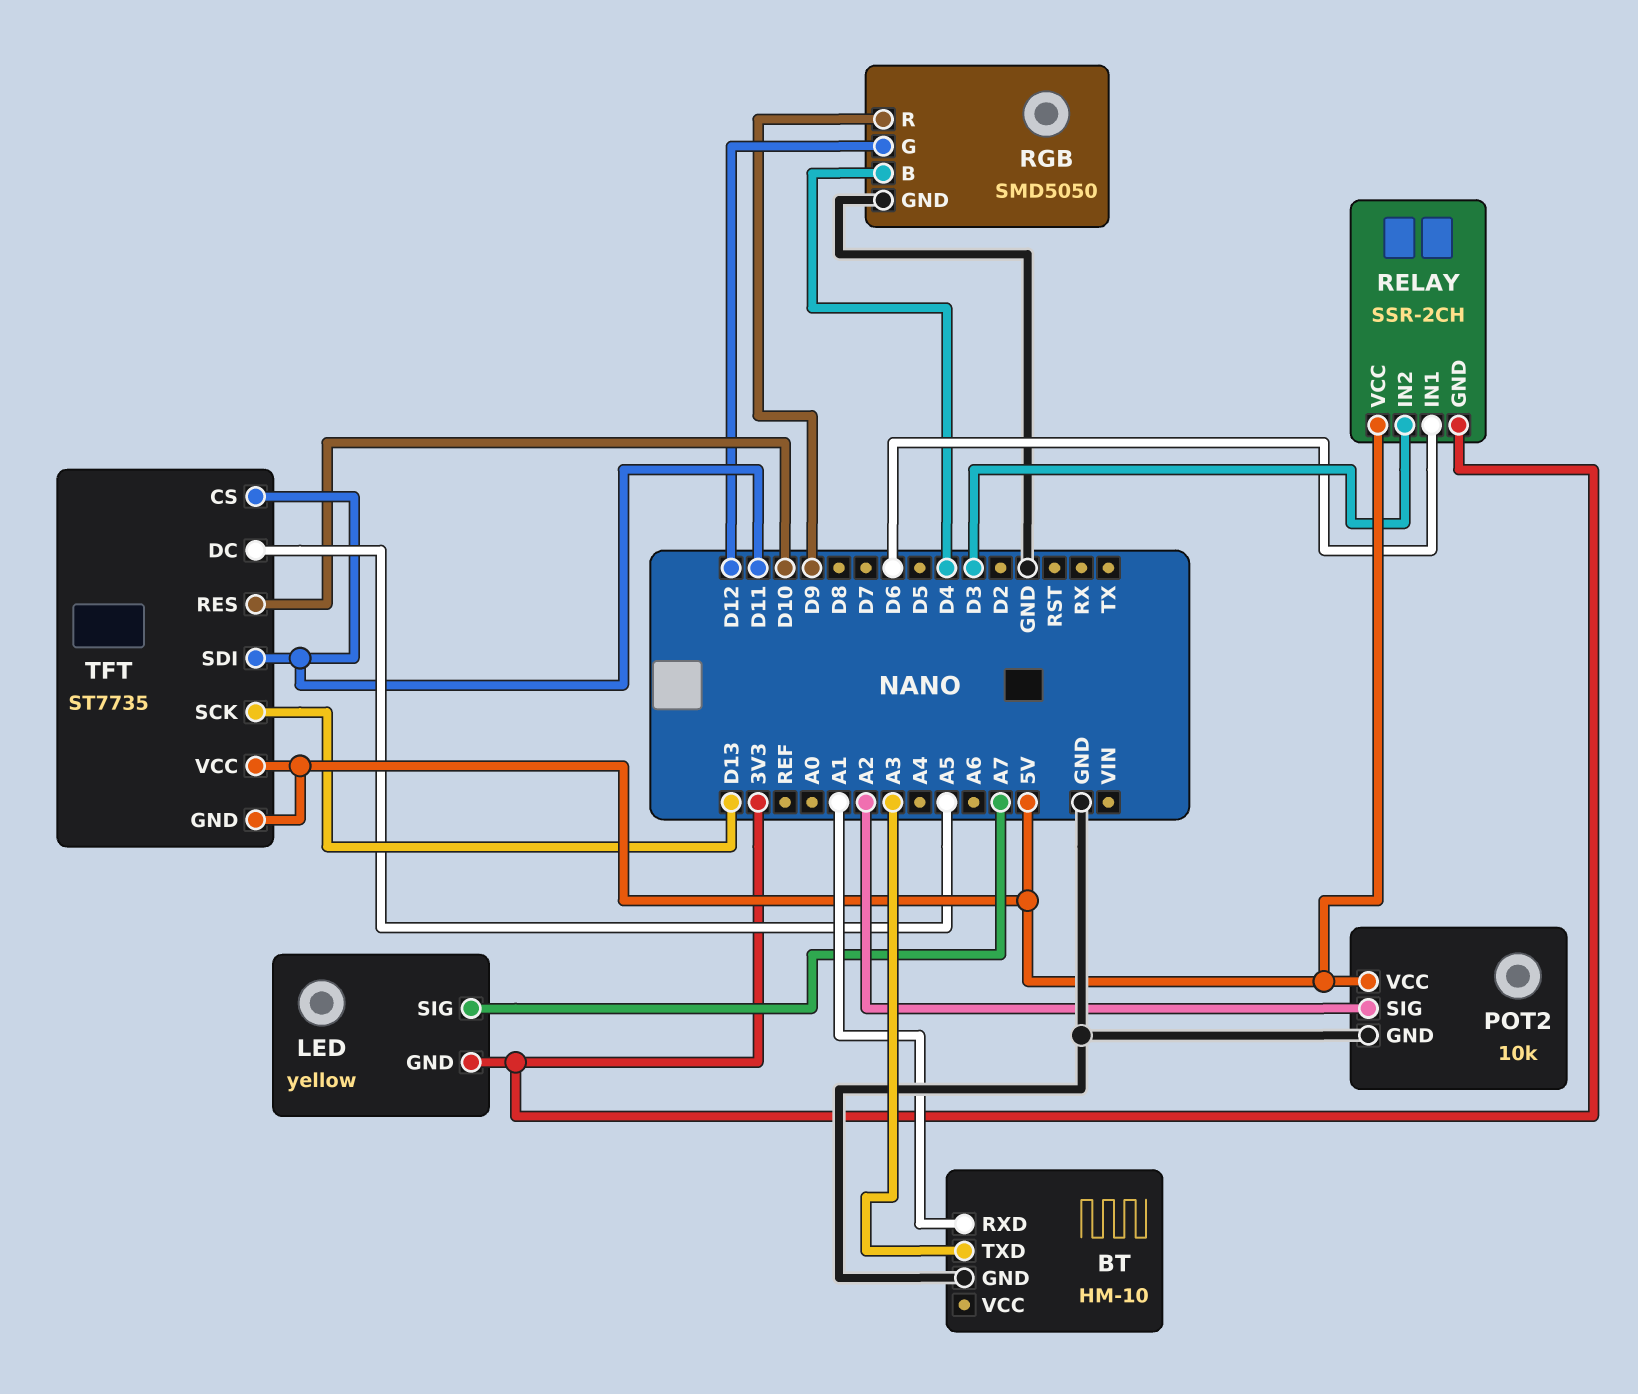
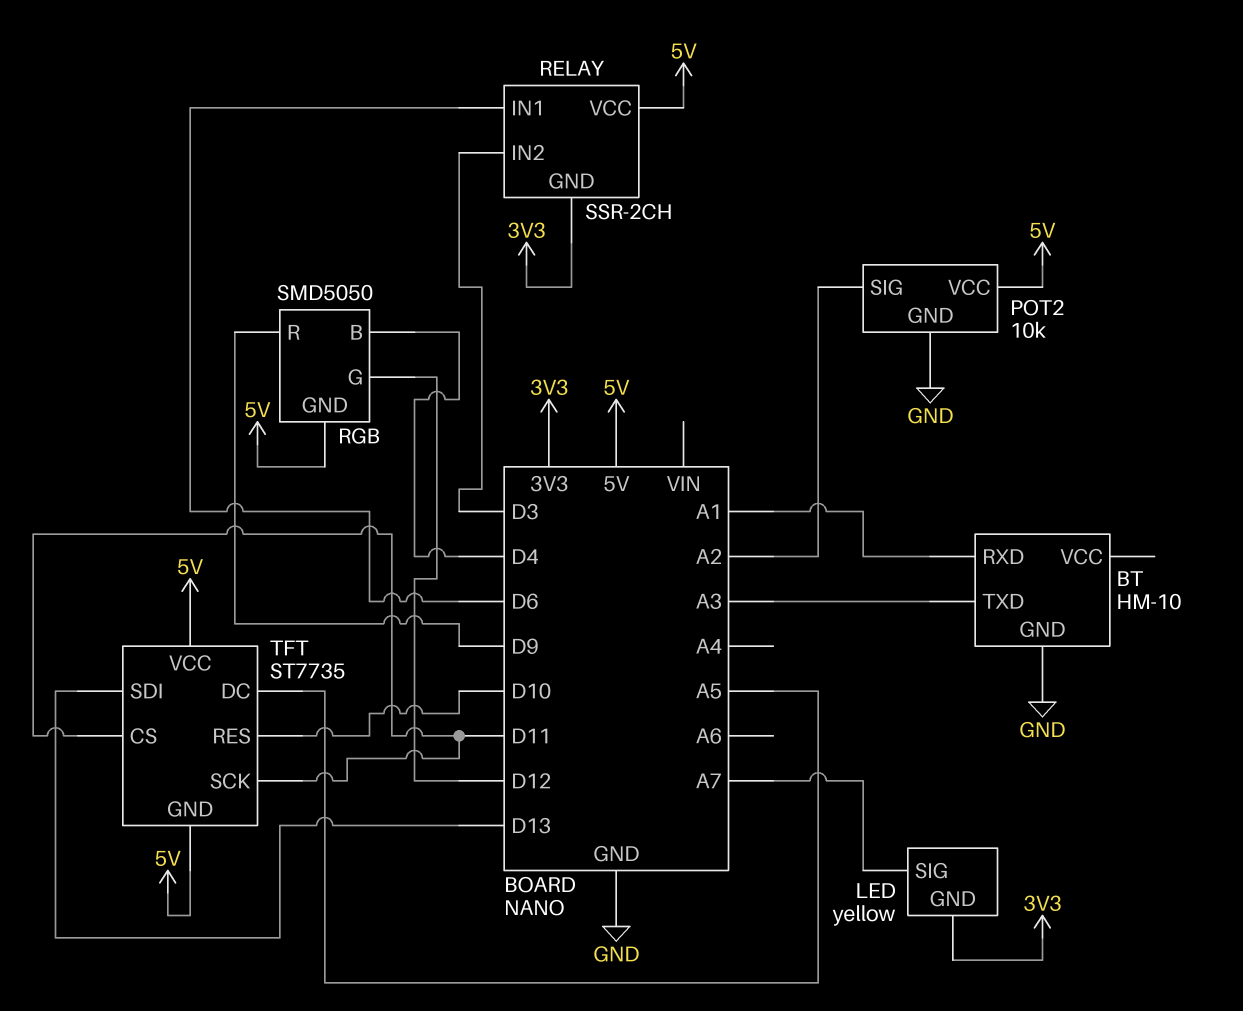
RGB pin GND: GND -> 5V
TFT pin SCK: D13 -> D11
TFT pin SDI: D11 -> D13

